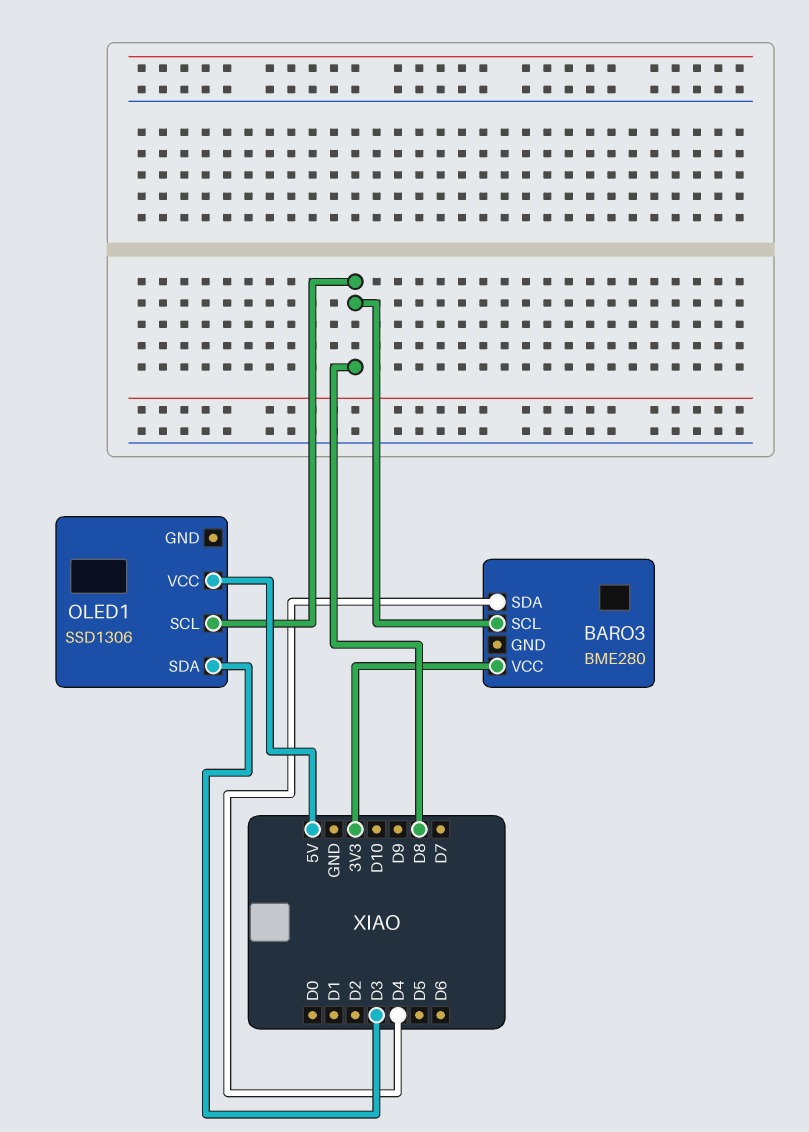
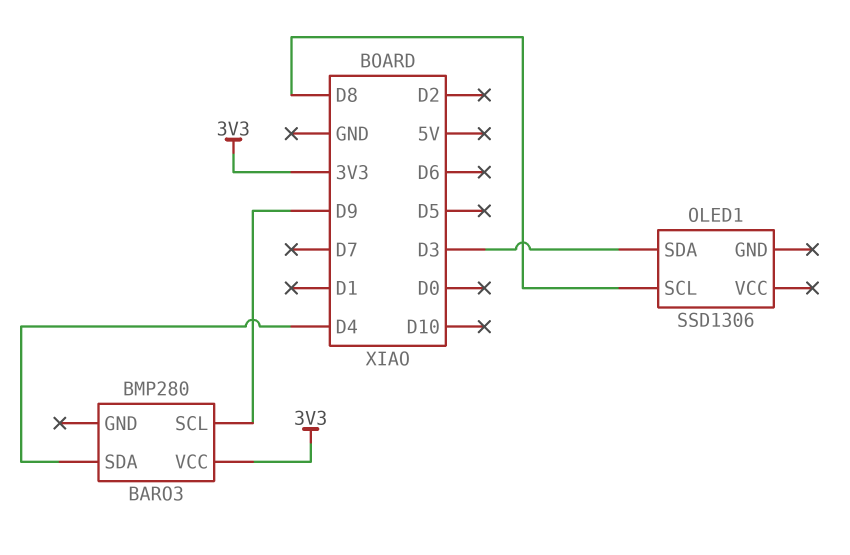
BARO3: BME280 -> BMP280
BARO3 pin SCL: D8 -> D9
OLED1 pin VCC: 5V -> none

